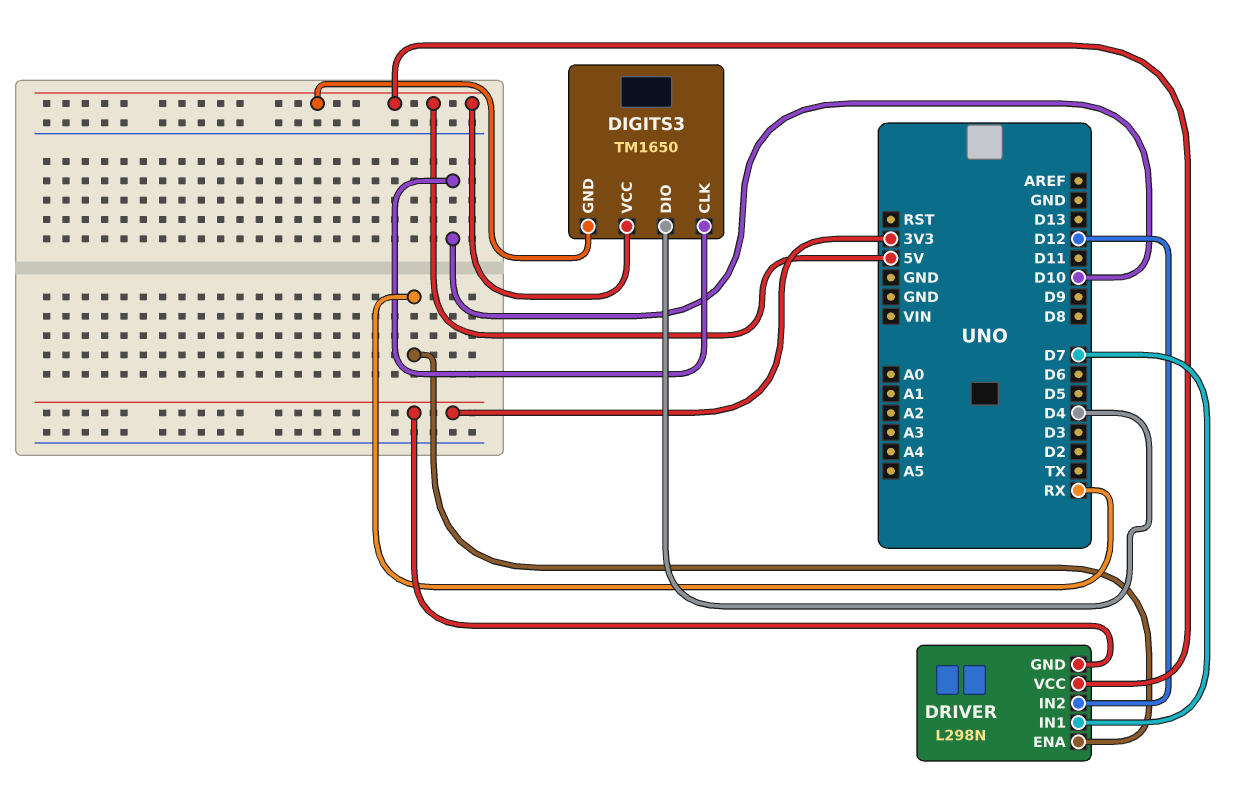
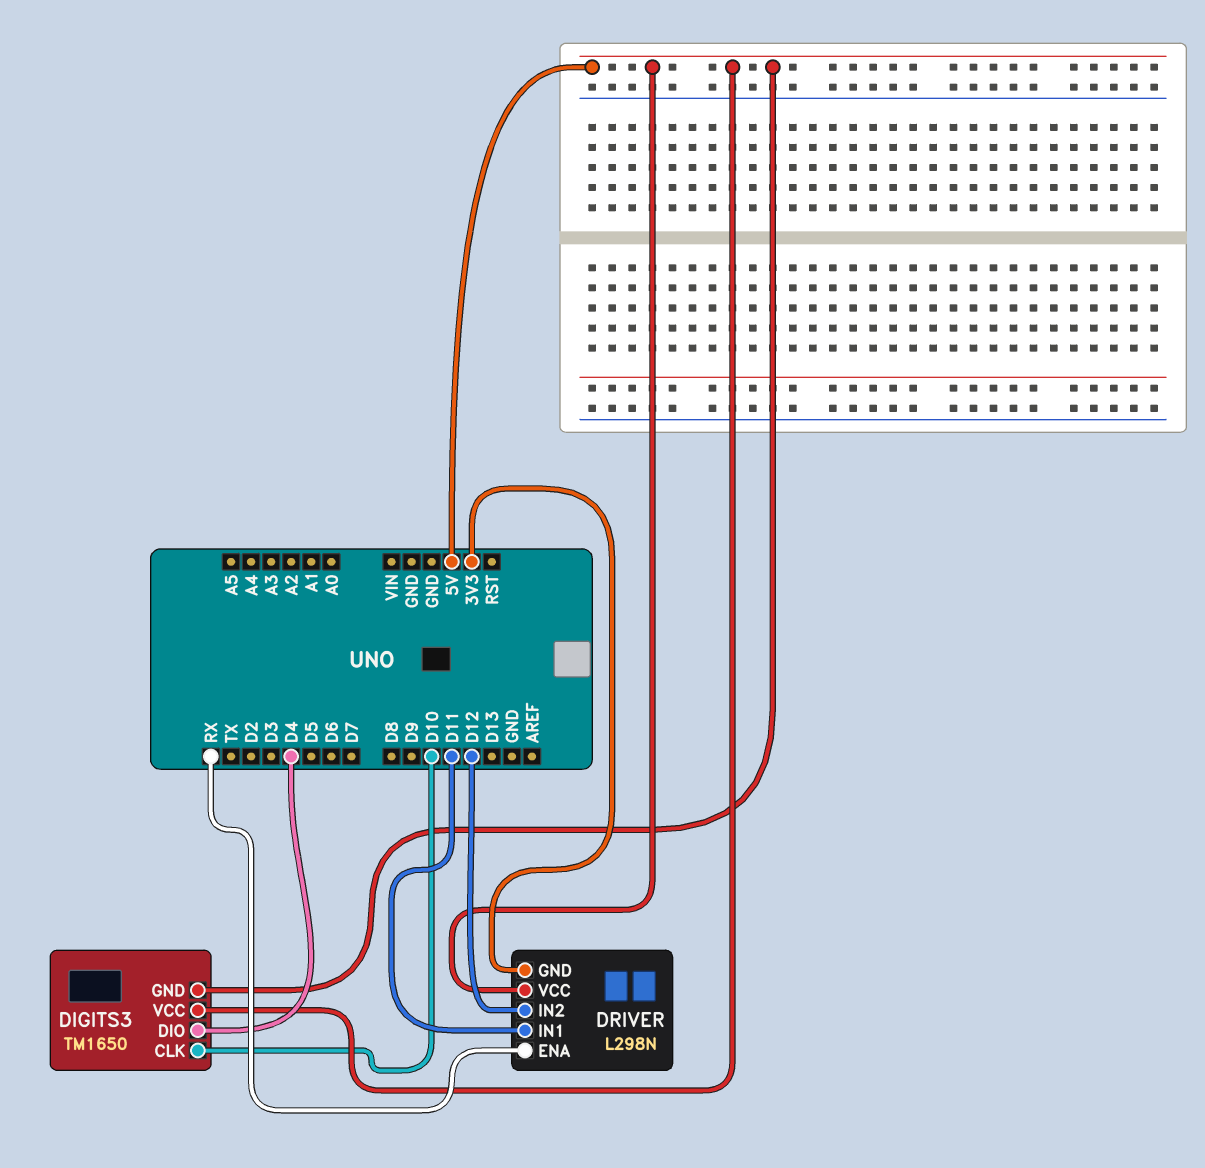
DRIVER pin IN1: D7 -> D11

